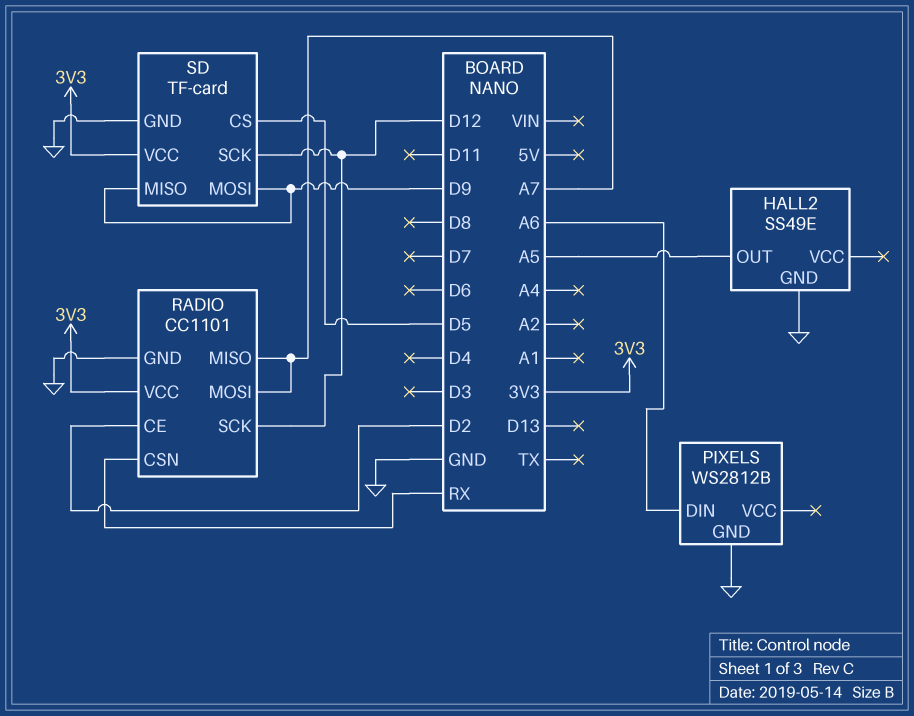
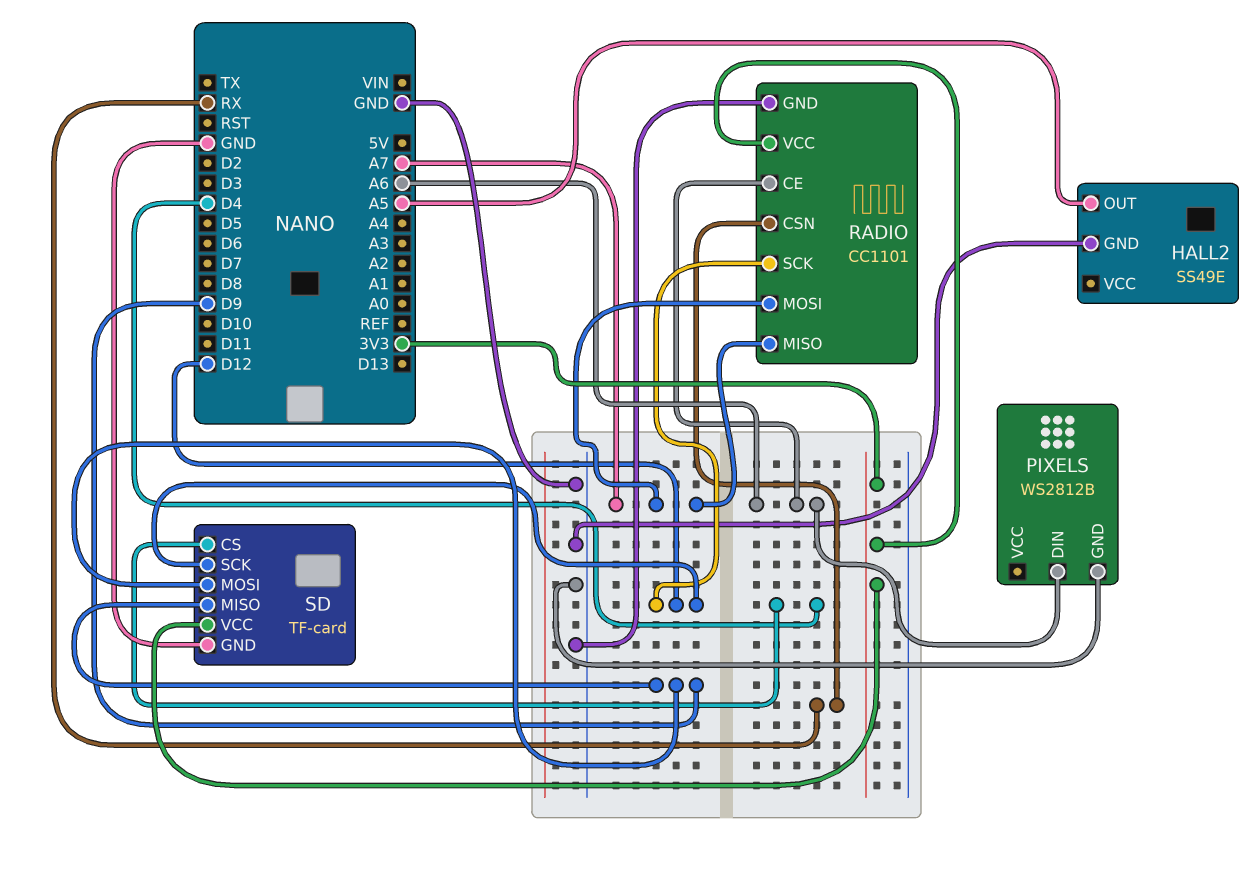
RADIO pin CE: D2 -> A6
SD pin CS: D5 -> D4

